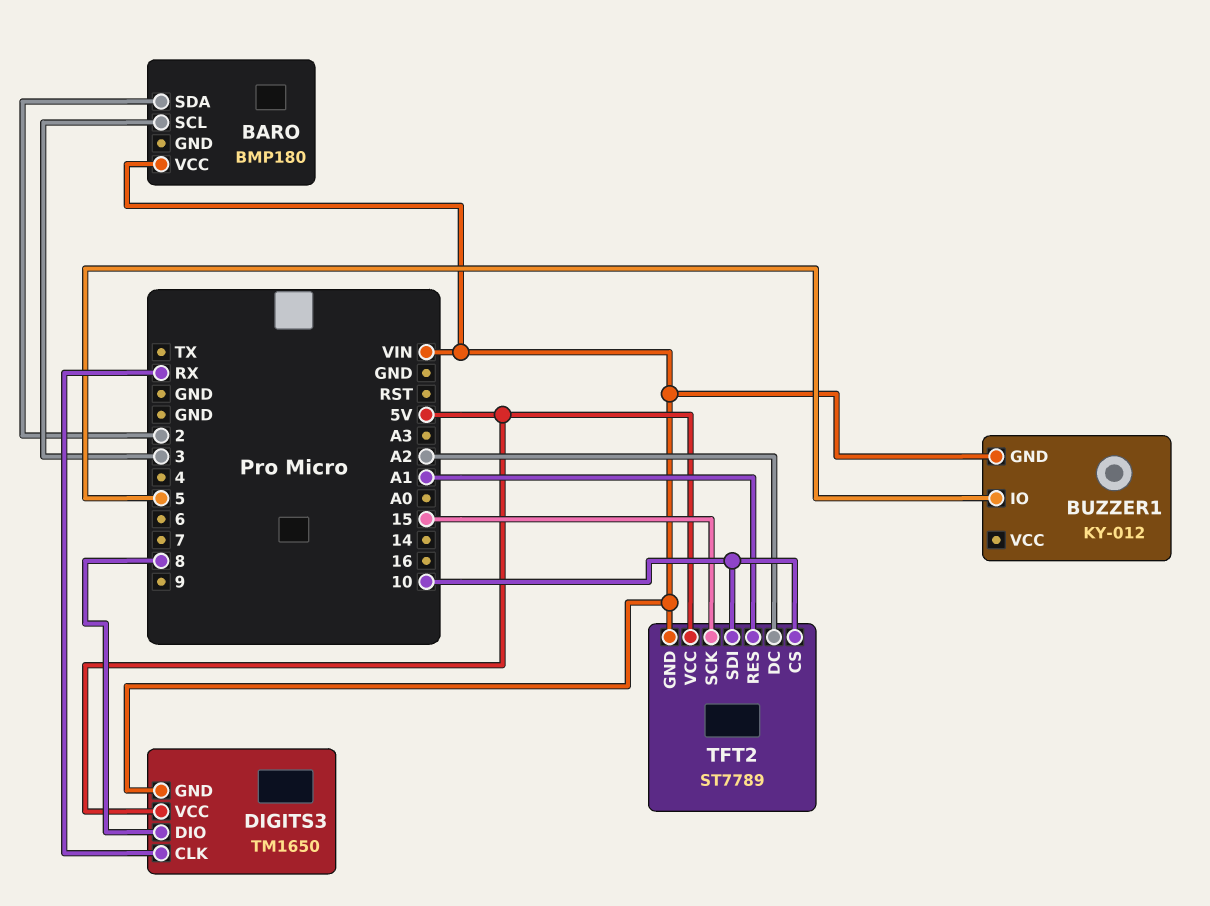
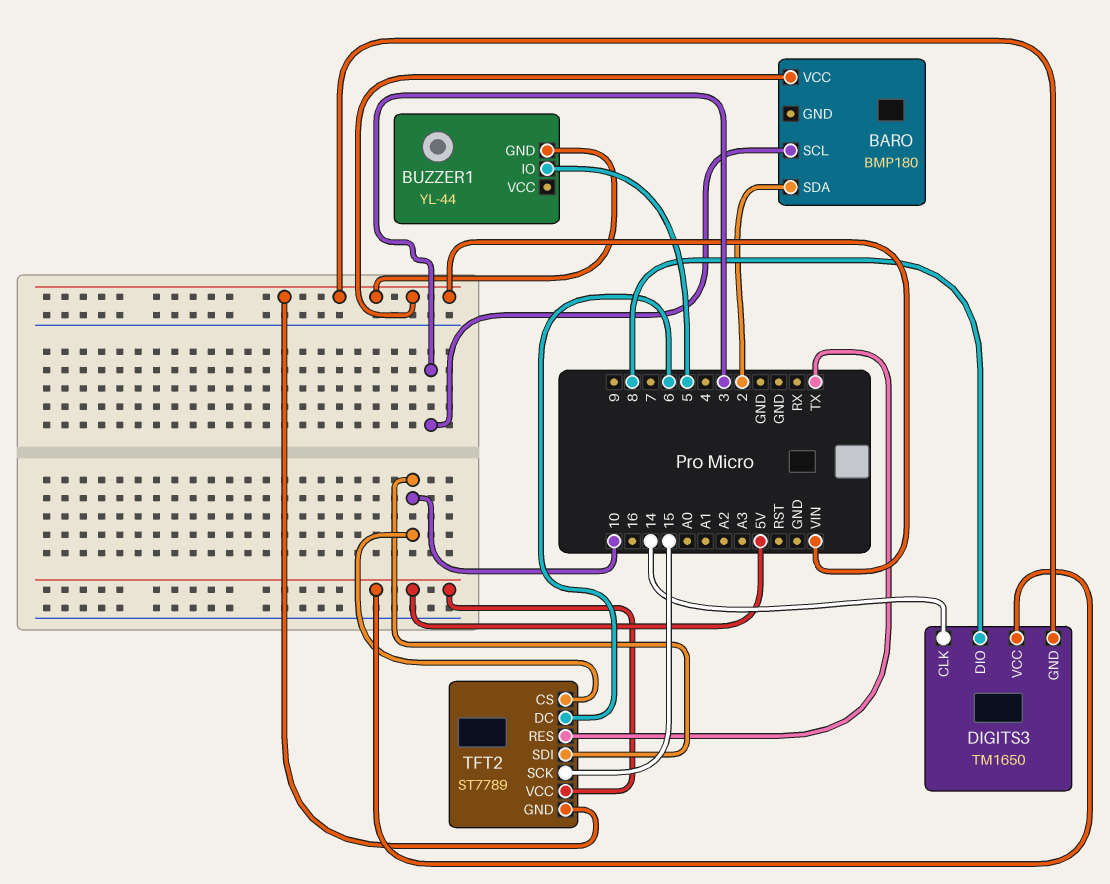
BUZZER1: KY-012 -> YL-44
DIGITS3 pin CLK: RX -> 14
TFT2 pin DC: A2 -> 6
TFT2 pin RES: A1 -> TX

